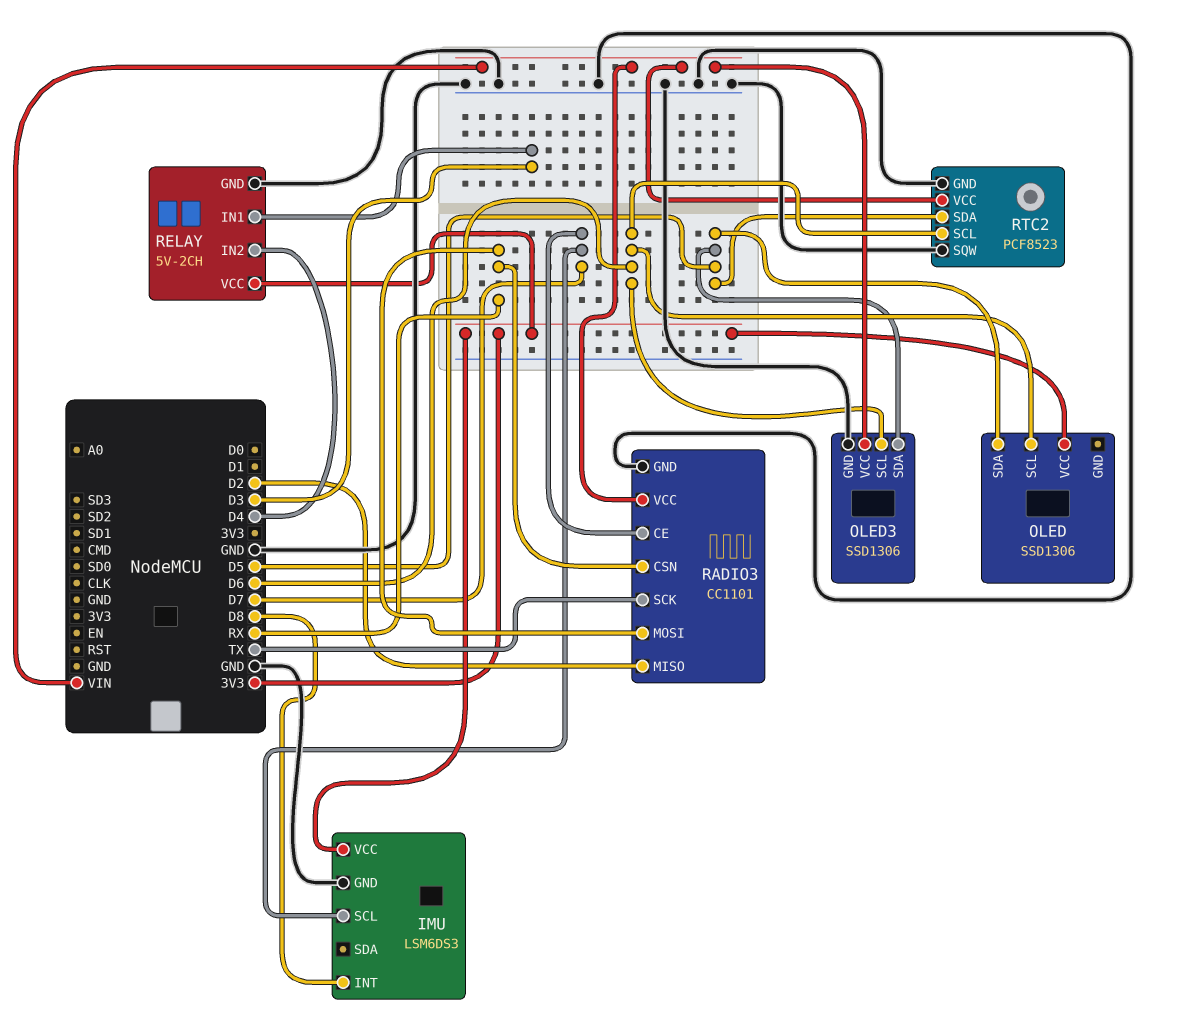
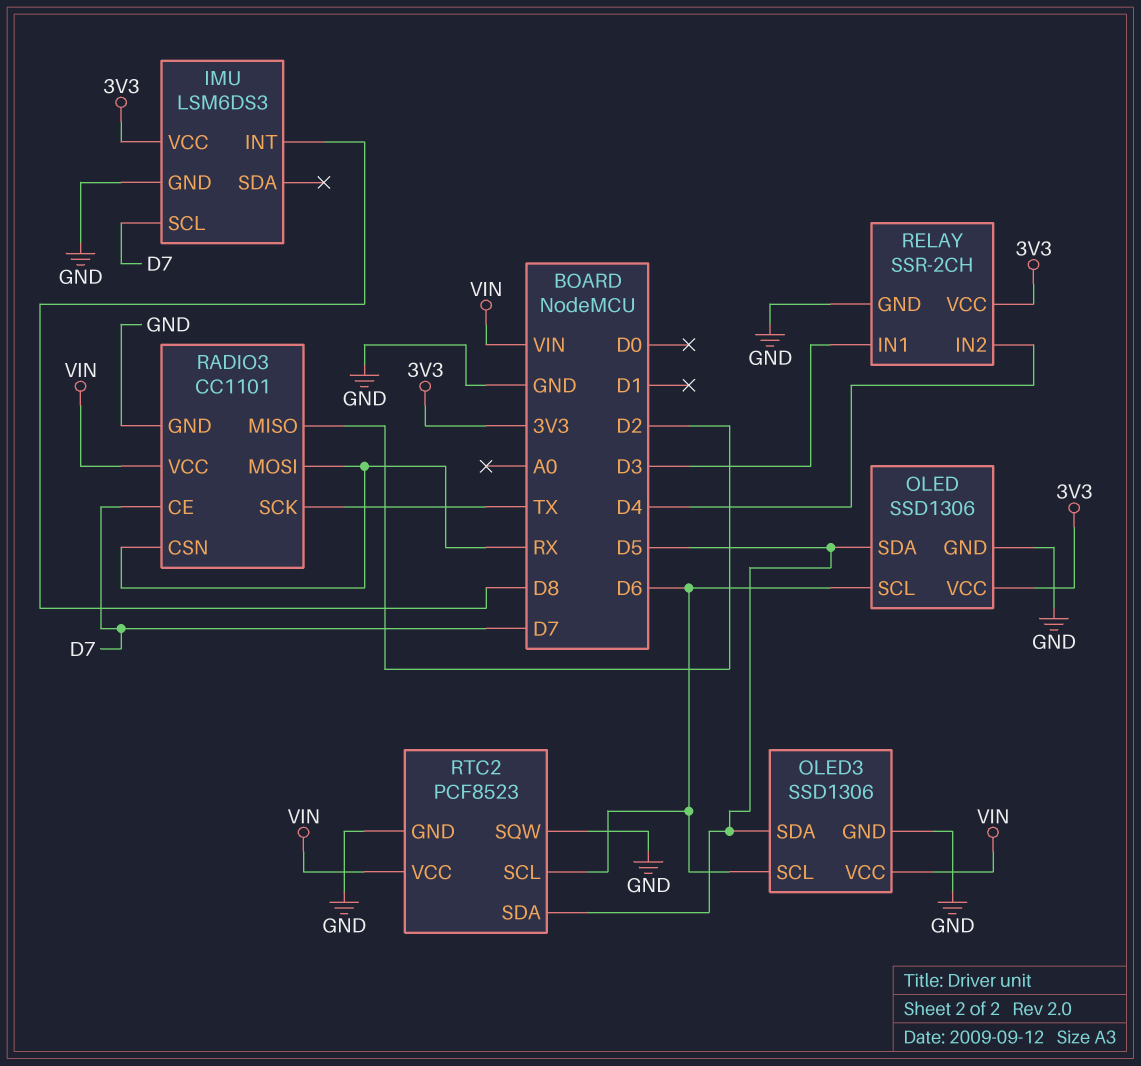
OLED pin GND: none -> GND
RELAY: 5V-2CH -> SSR-2CH

